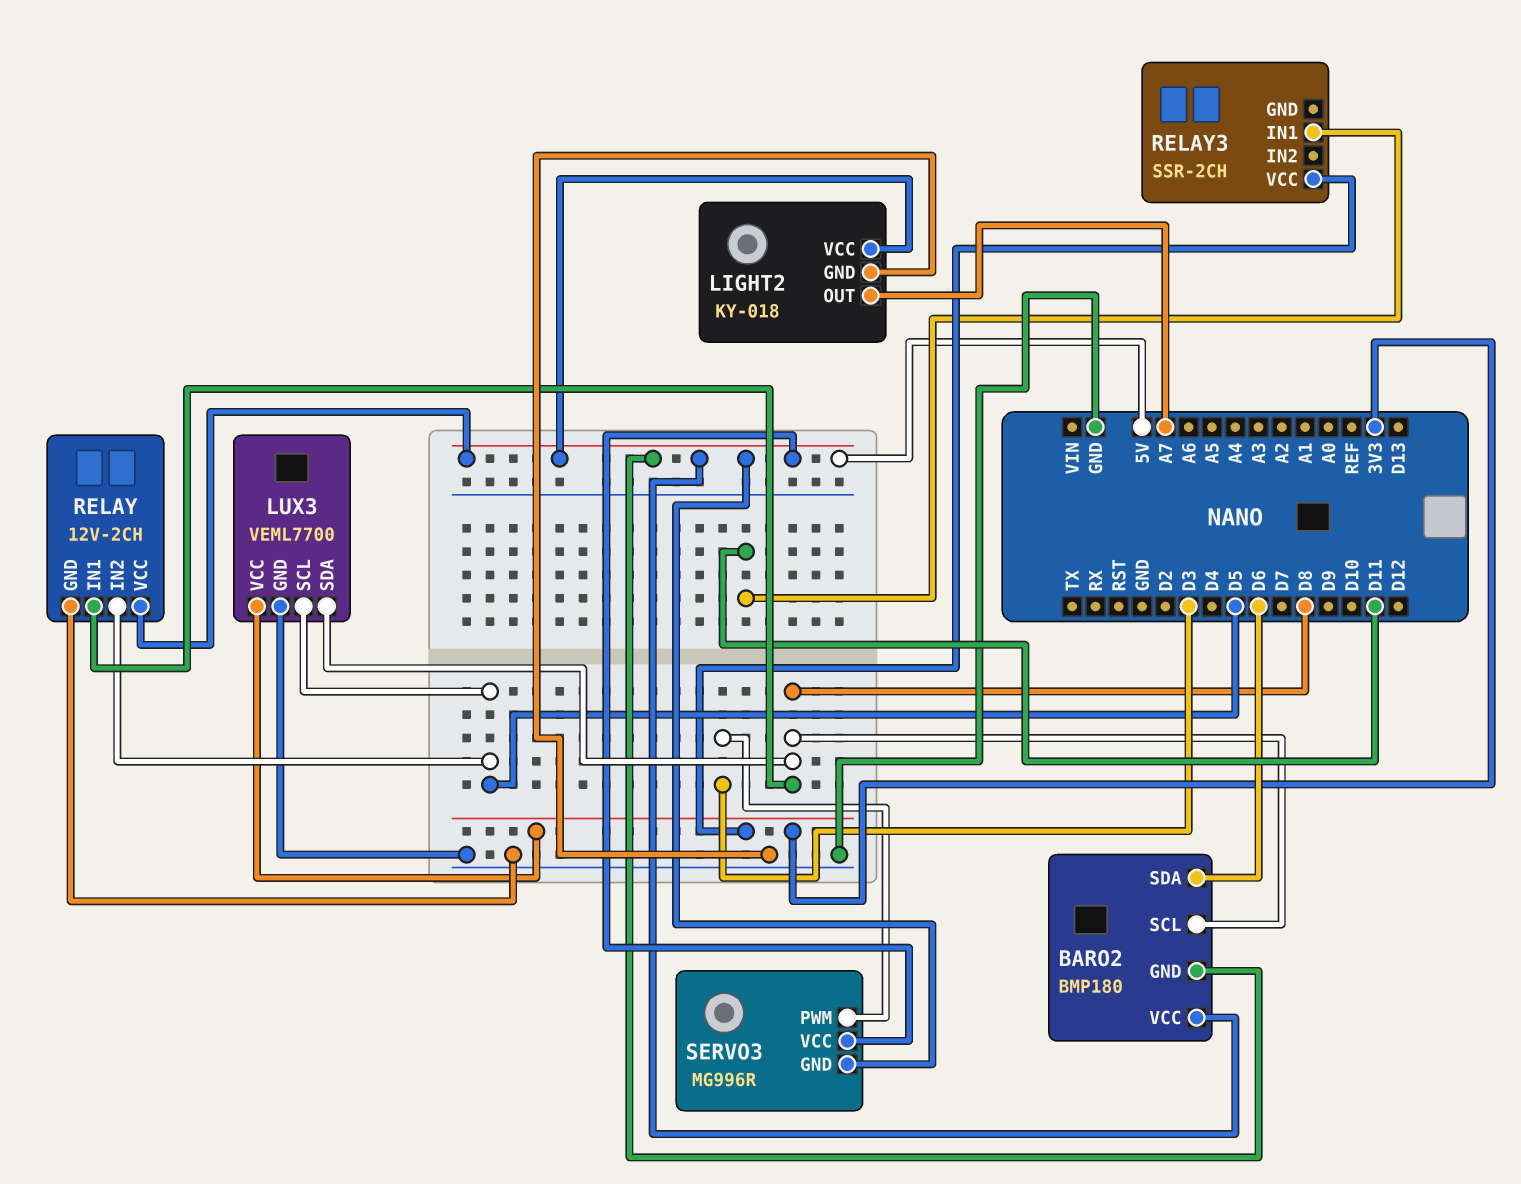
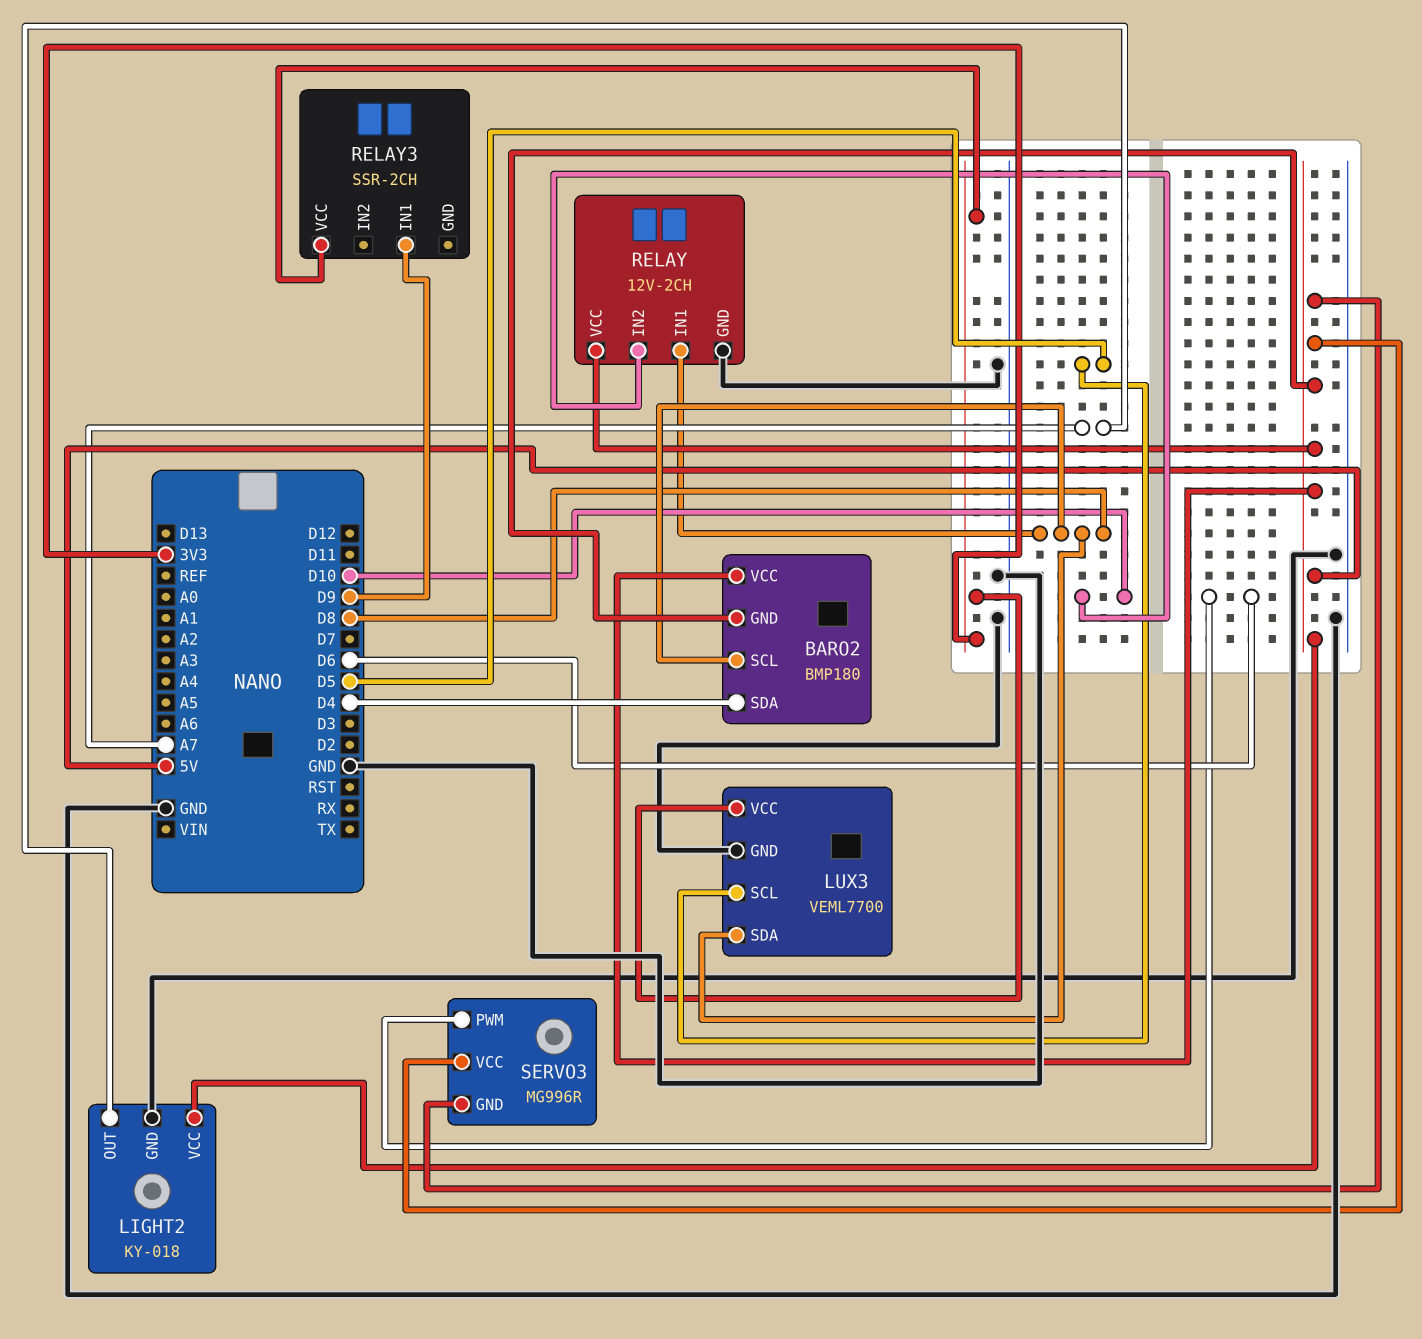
BARO2 pin SDA: D6 -> D4
RELAY pin IN2: D5 -> D10
RELAY3 pin IN1: D11 -> D9
SERVO3 pin PWM: D3 -> D6

